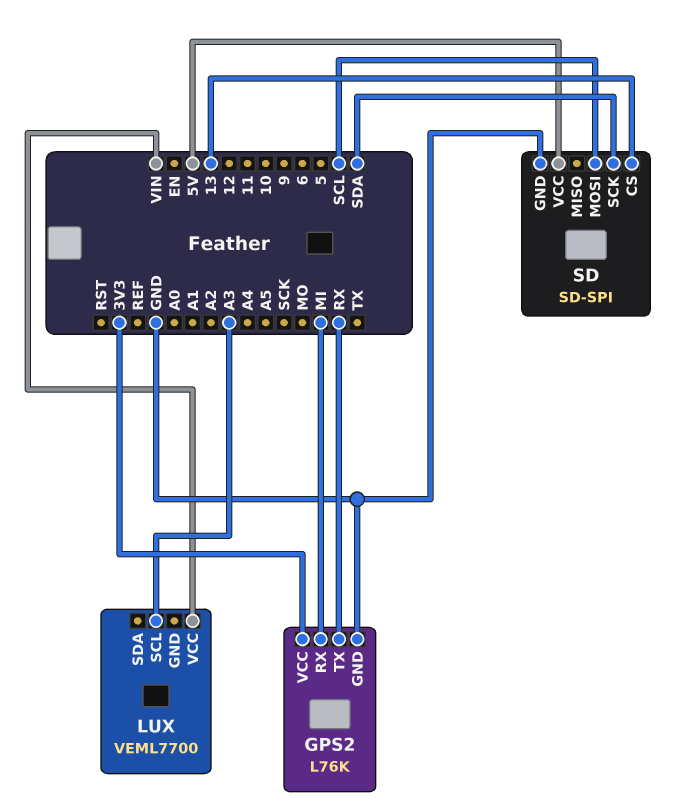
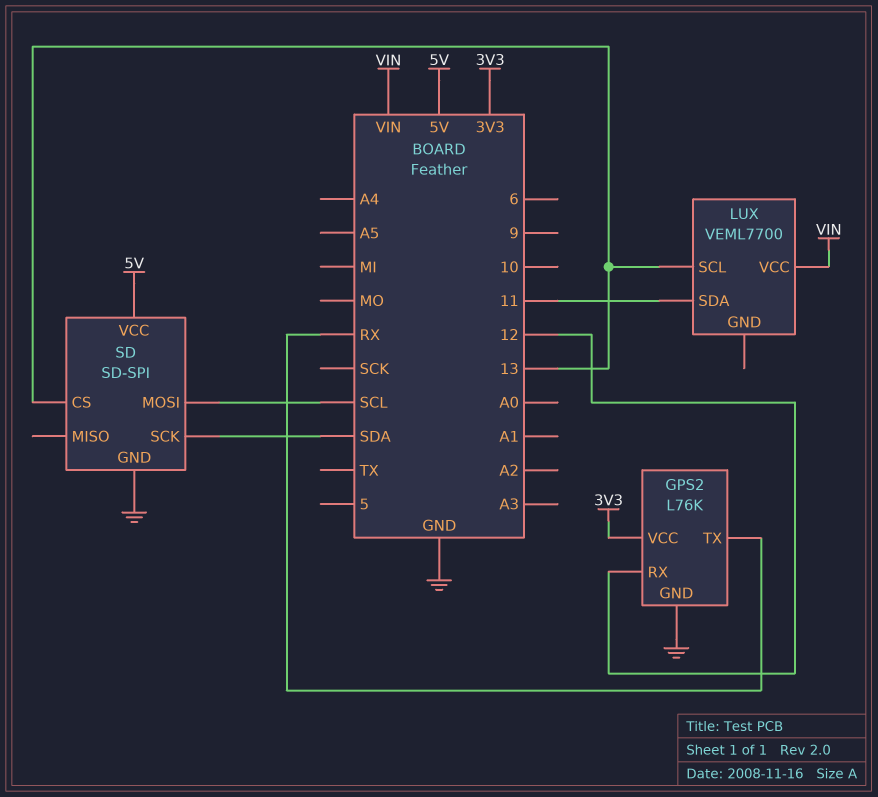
GPS2 pin RX: MI -> 12
LUX pin SCL: A3 -> 13
LUX pin SDA: none -> 11

